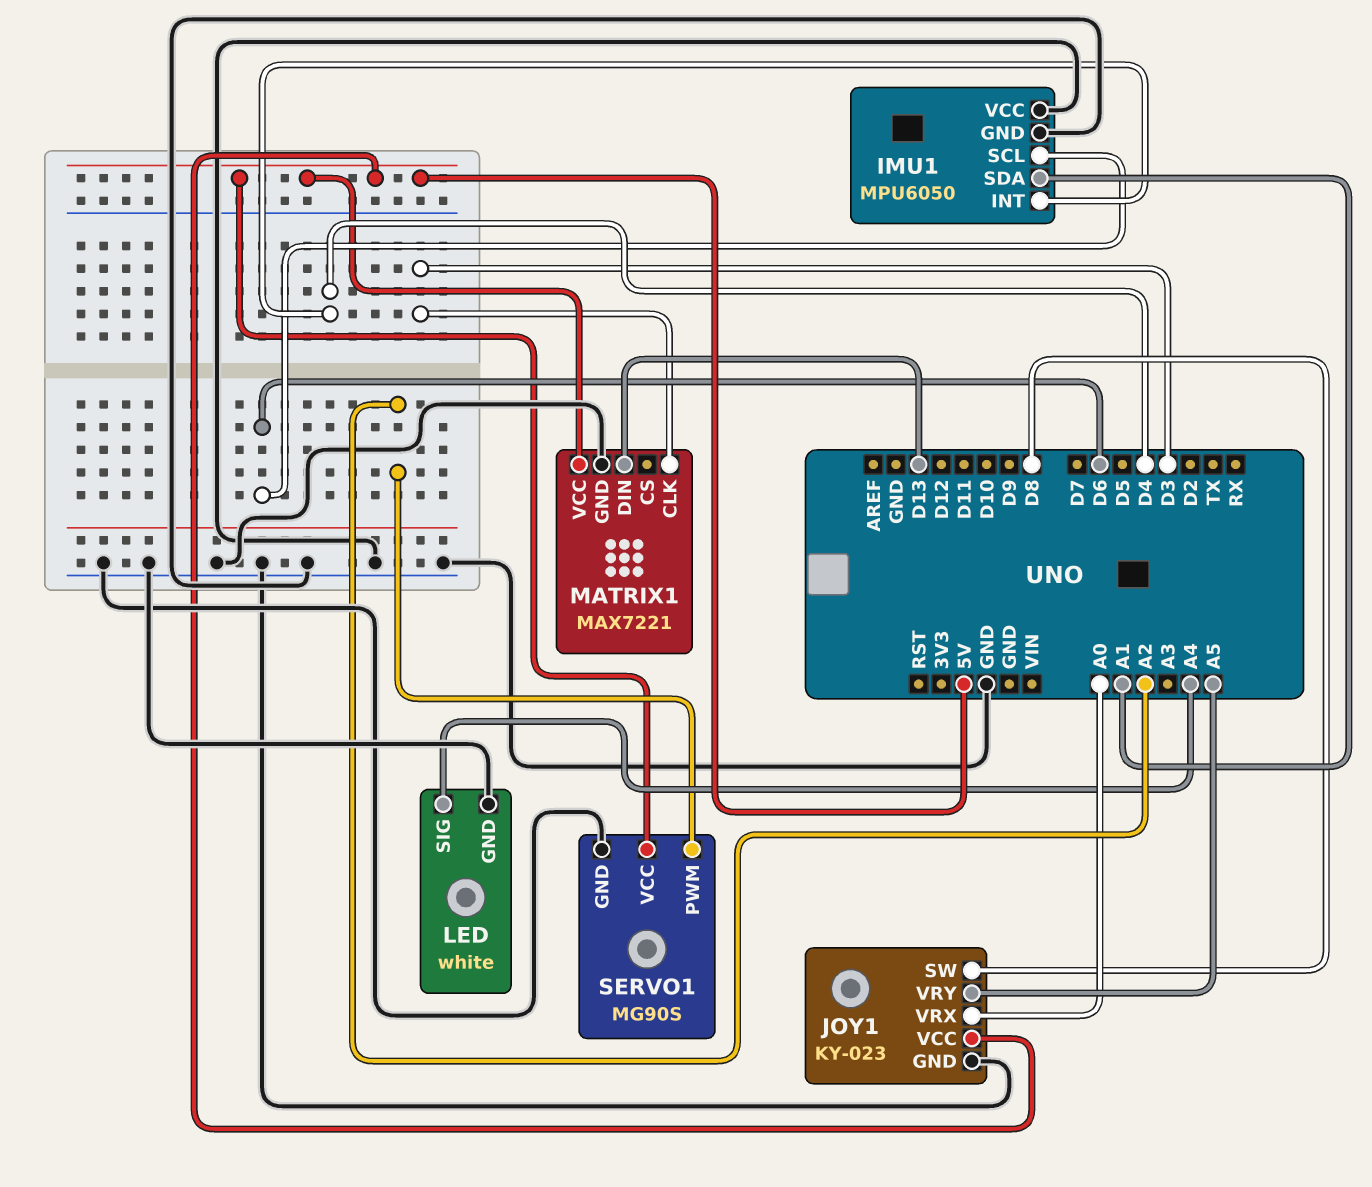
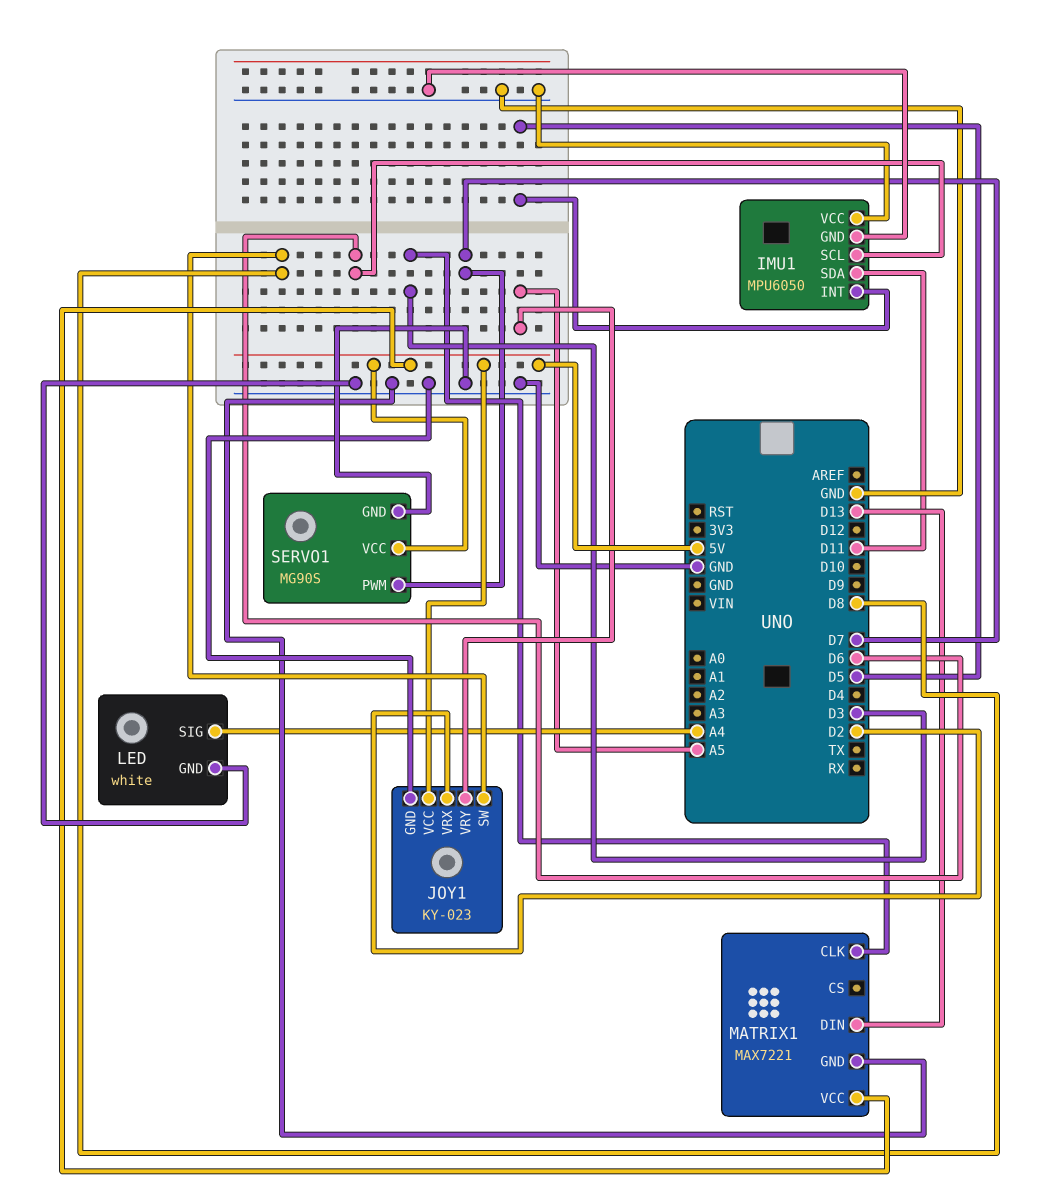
IMU1 pin INT: D4 -> D5
IMU1 pin SDA: A1 -> D11
JOY1 pin VRX: A0 -> D2
SERVO1 pin PWM: A2 -> D7

